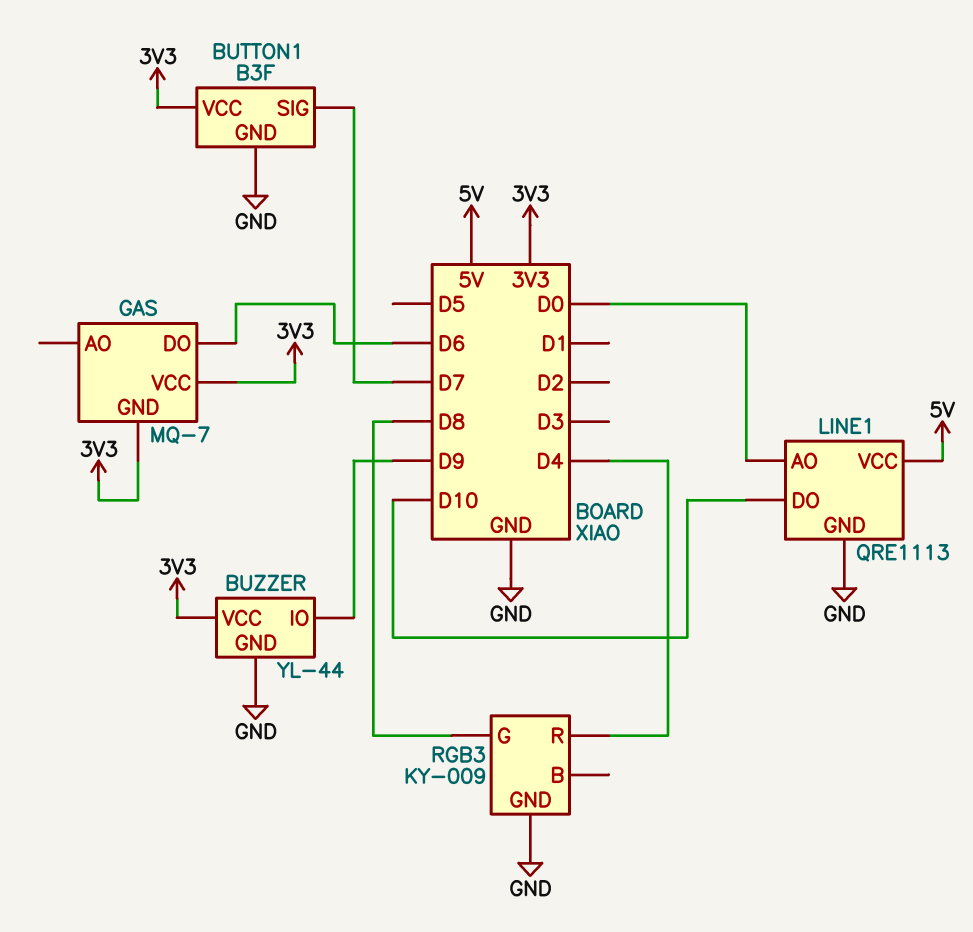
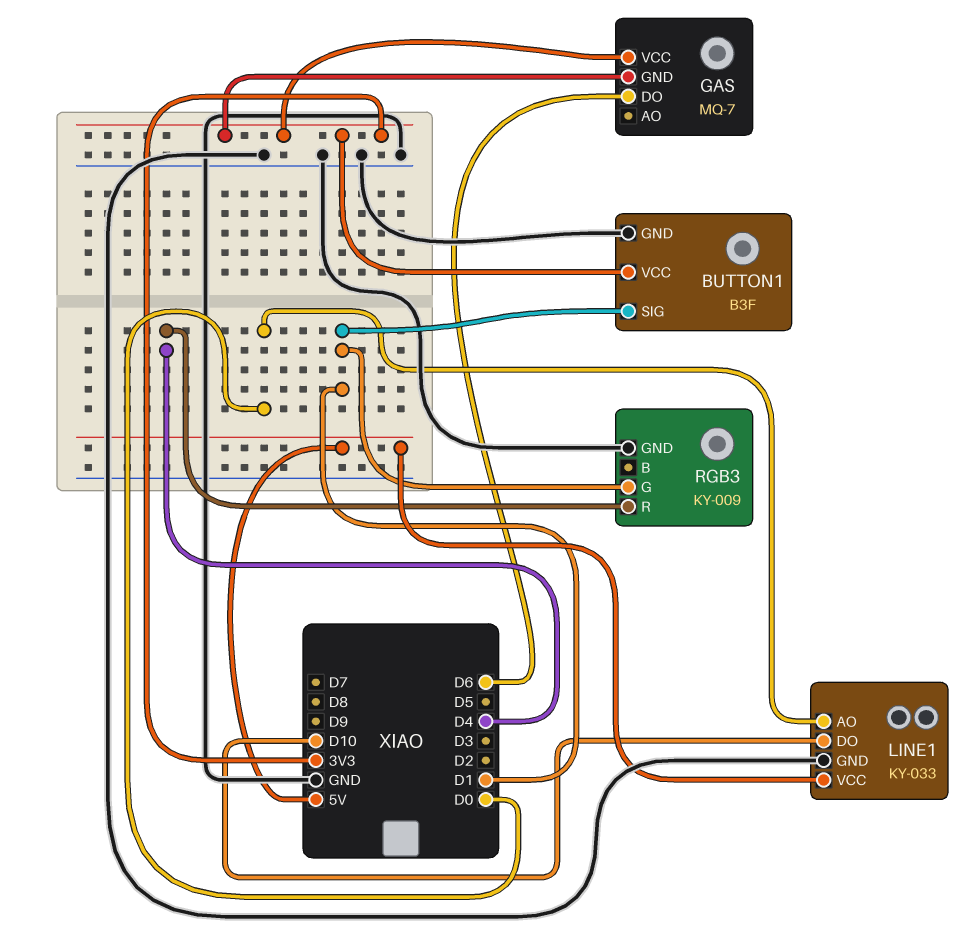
BUTTON1 pin SIG: D7 -> D1
BUZZER: YL-44 -> none
BUZZER pin GND: GND -> none
BUZZER pin IO: D9 -> none
BUZZER pin VCC: 3V3 -> none
LINE1: QRE1113 -> KY-033
RGB3 pin G: D8 -> D1

